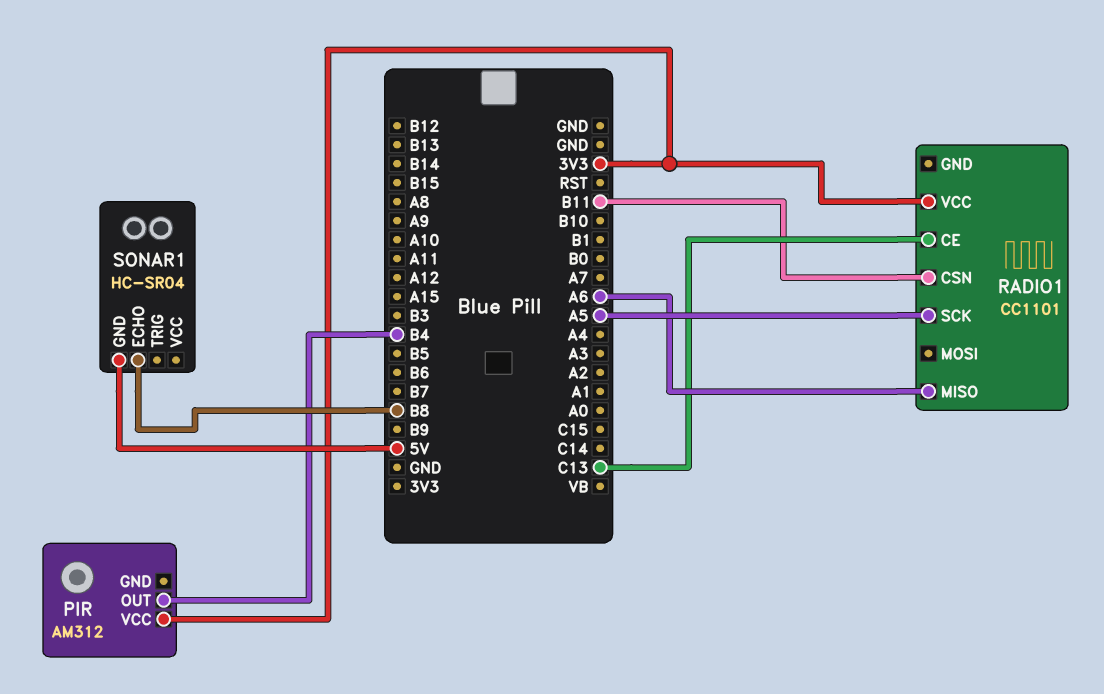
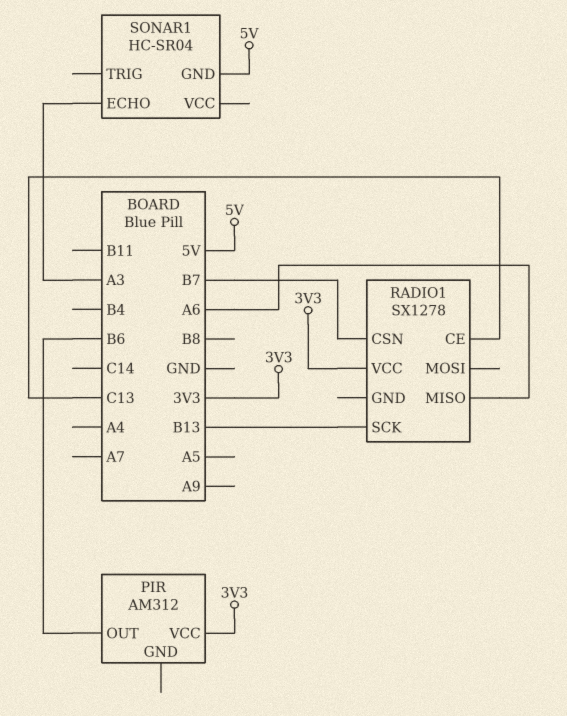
PIR pin OUT: B4 -> B6
RADIO1: CC1101 -> SX1278
RADIO1 pin CSN: B11 -> B7
RADIO1 pin SCK: A5 -> B13
SONAR1 pin ECHO: B8 -> A3

